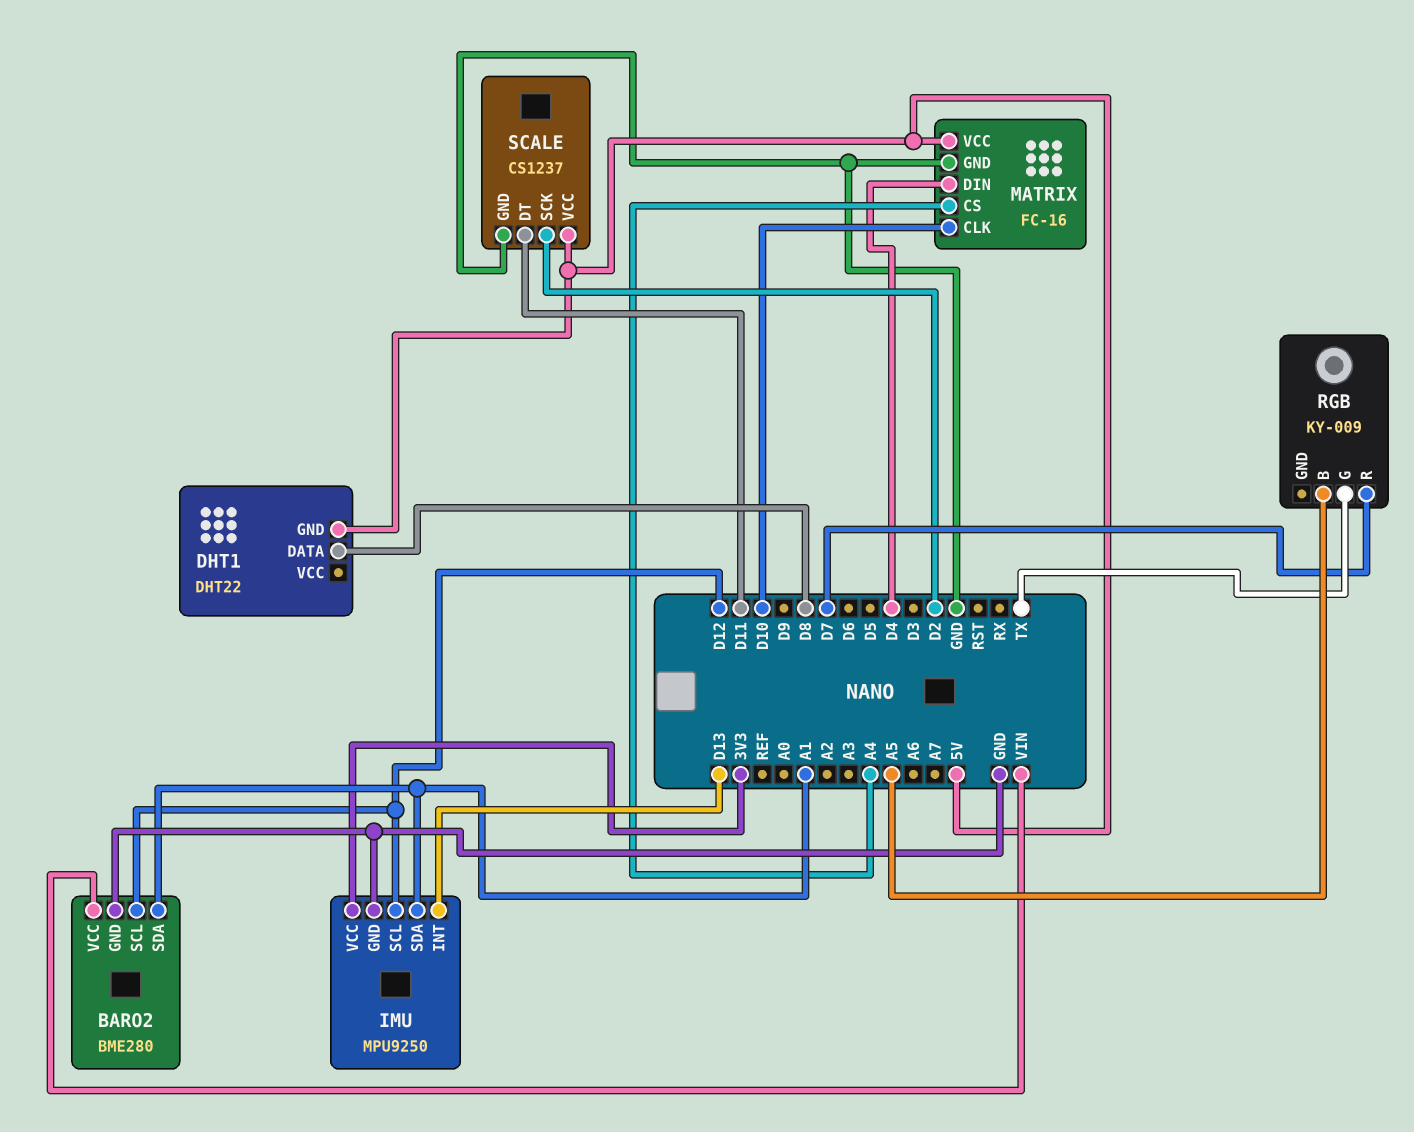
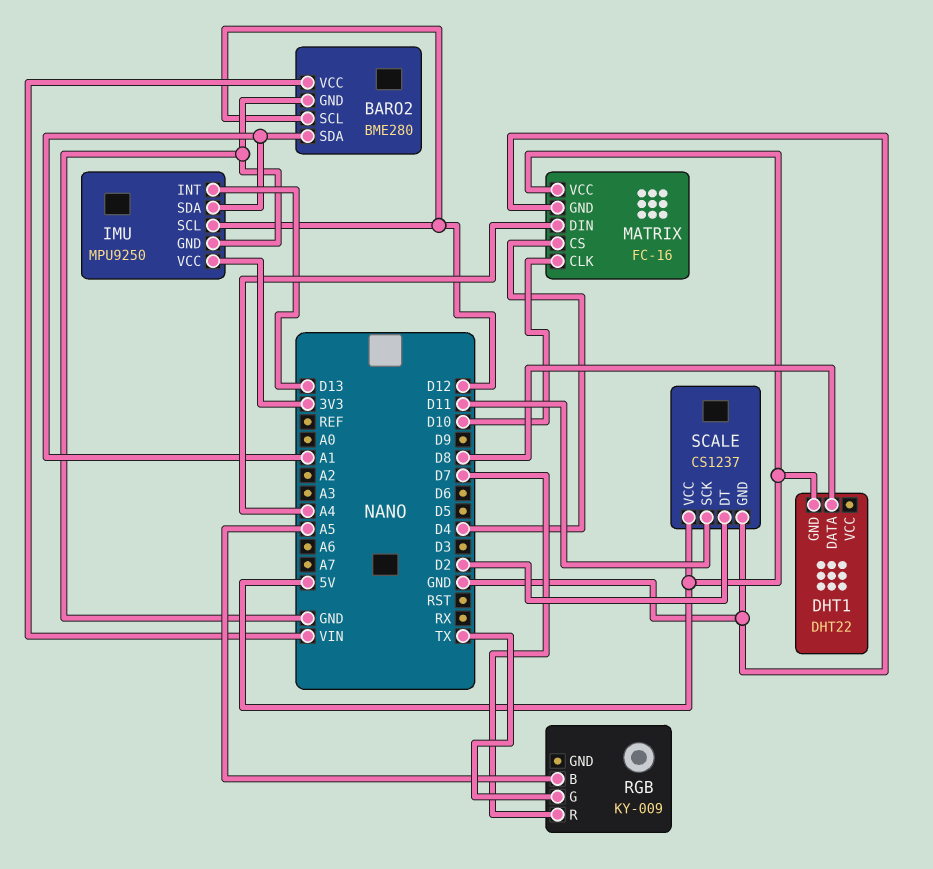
MATRIX pin CS: A4 -> D4
MATRIX pin DIN: D4 -> A4
SCALE pin DT: D11 -> D2
SCALE pin SCK: D2 -> D11

